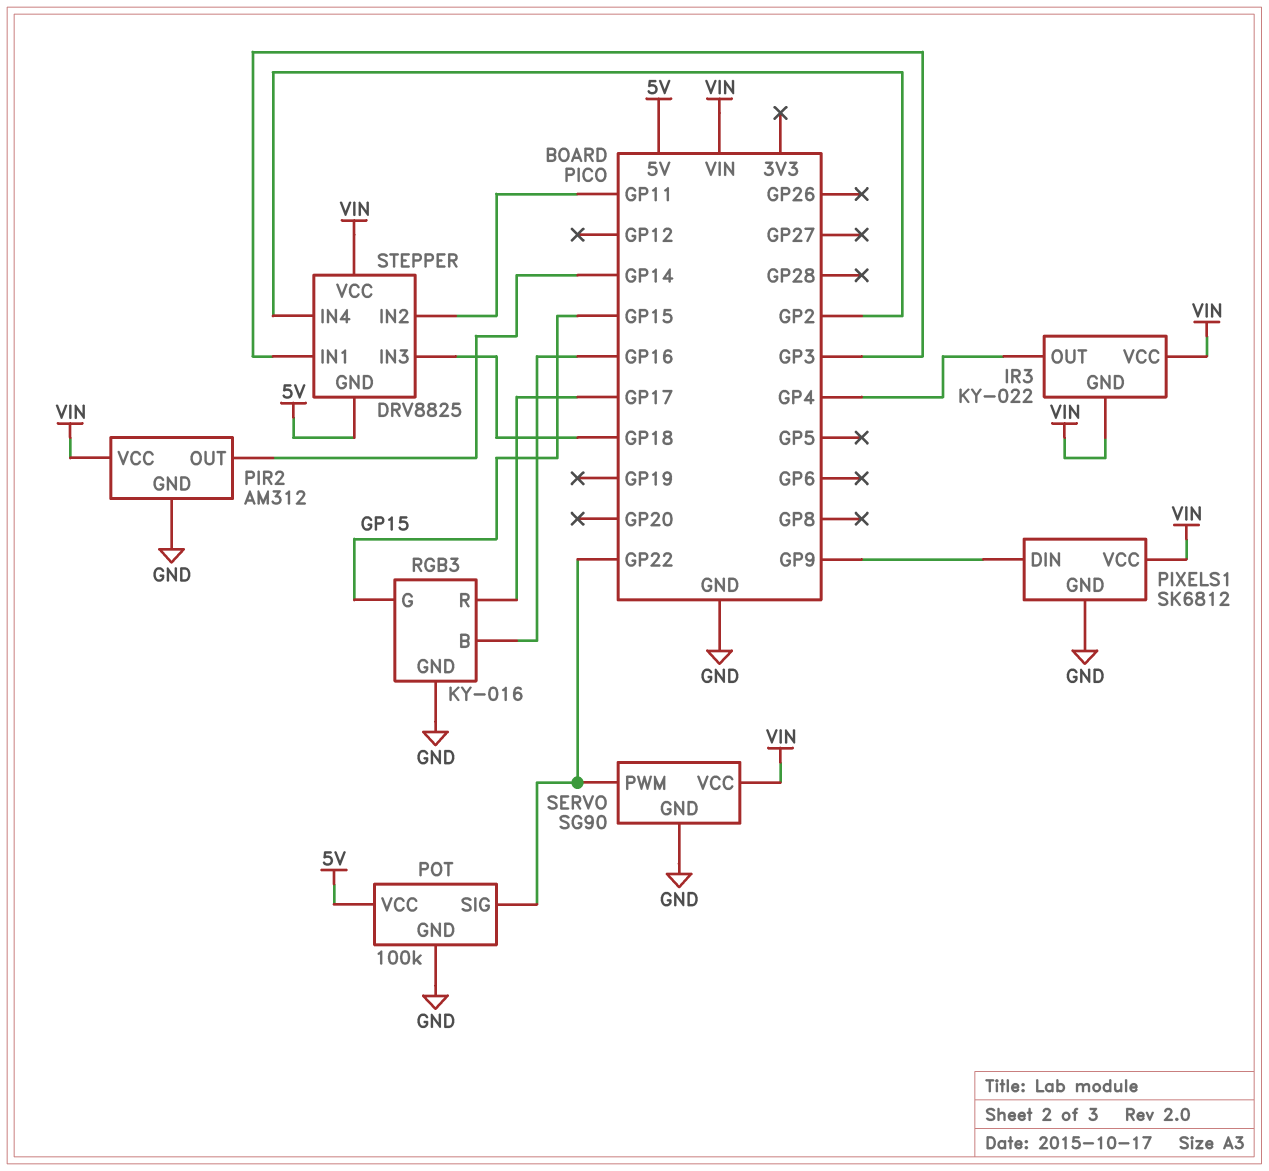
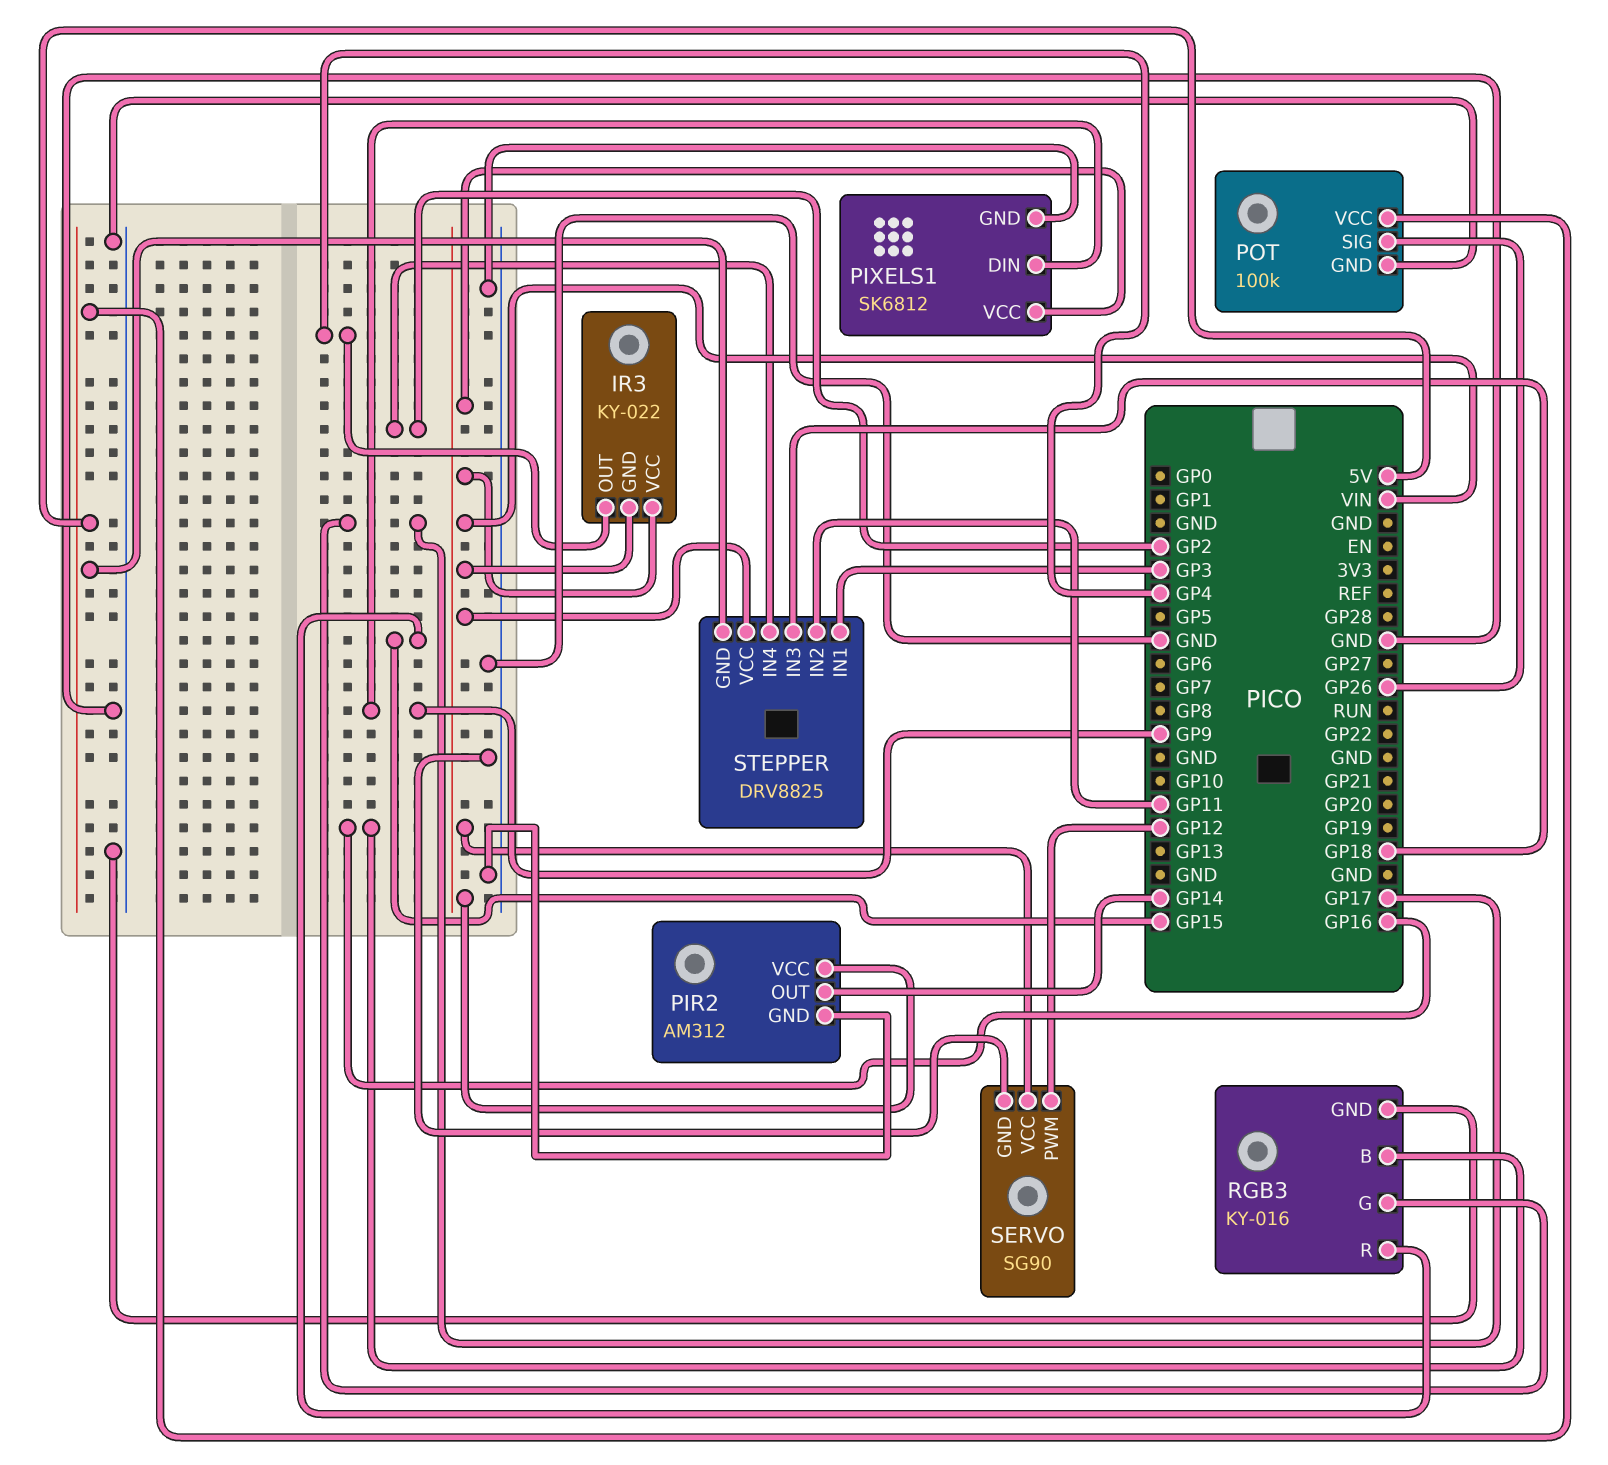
POT pin SIG: GP22 -> GP26
RGB3 pin G: GP15 -> GP17
RGB3 pin R: GP17 -> GP15
SERVO pin PWM: GP22 -> GP12

